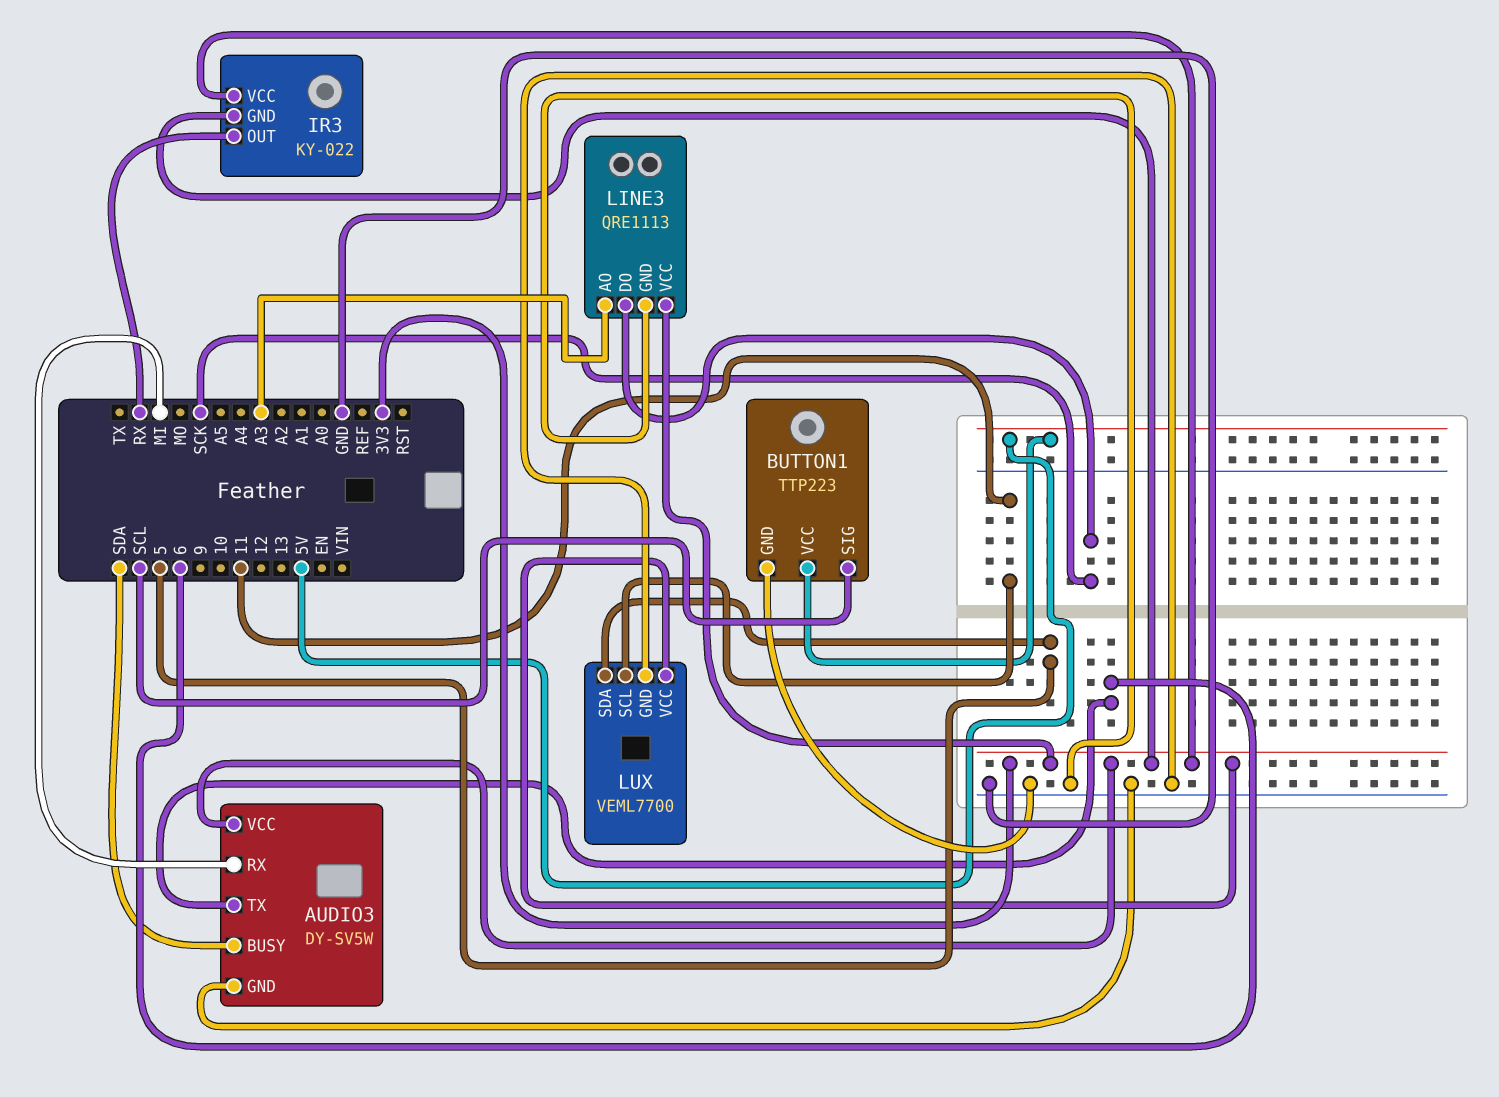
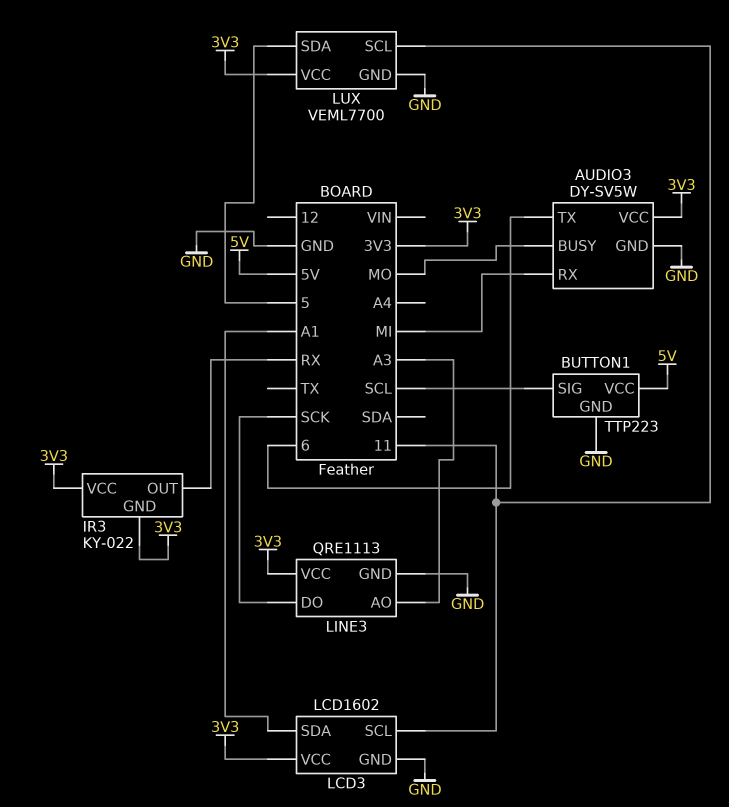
AUDIO3 pin BUSY: SDA -> MO
LCD3: none -> LCD1602
LCD3 pin GND: none -> GND
LCD3 pin SCL: none -> 11
LCD3 pin SDA: none -> A1
LCD3 pin VCC: none -> 3V3

